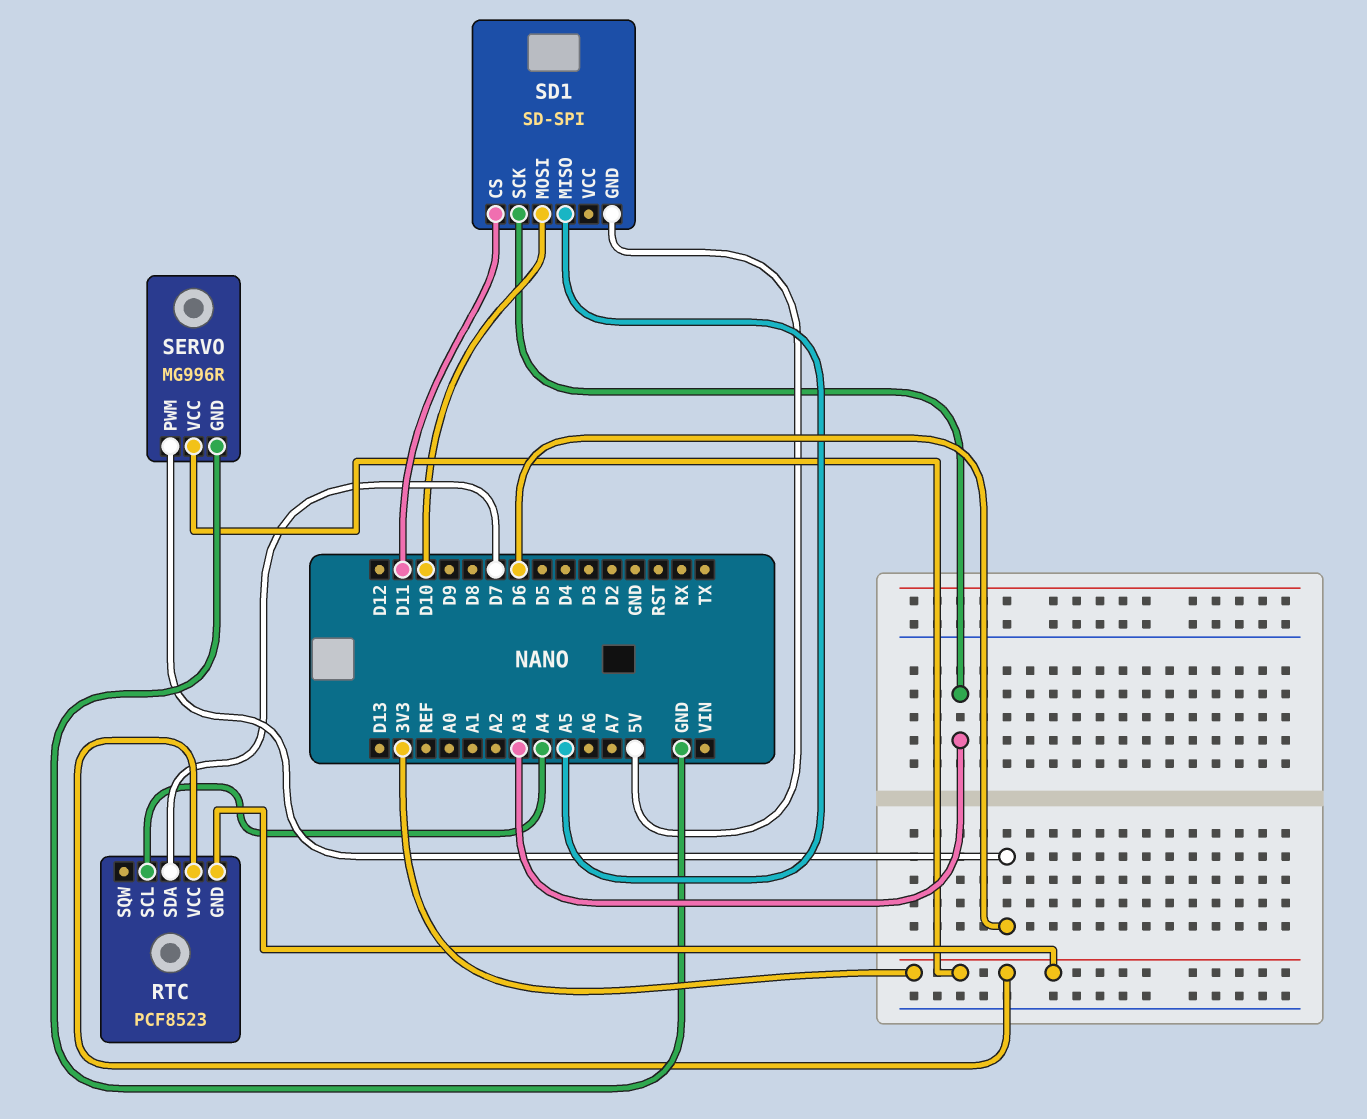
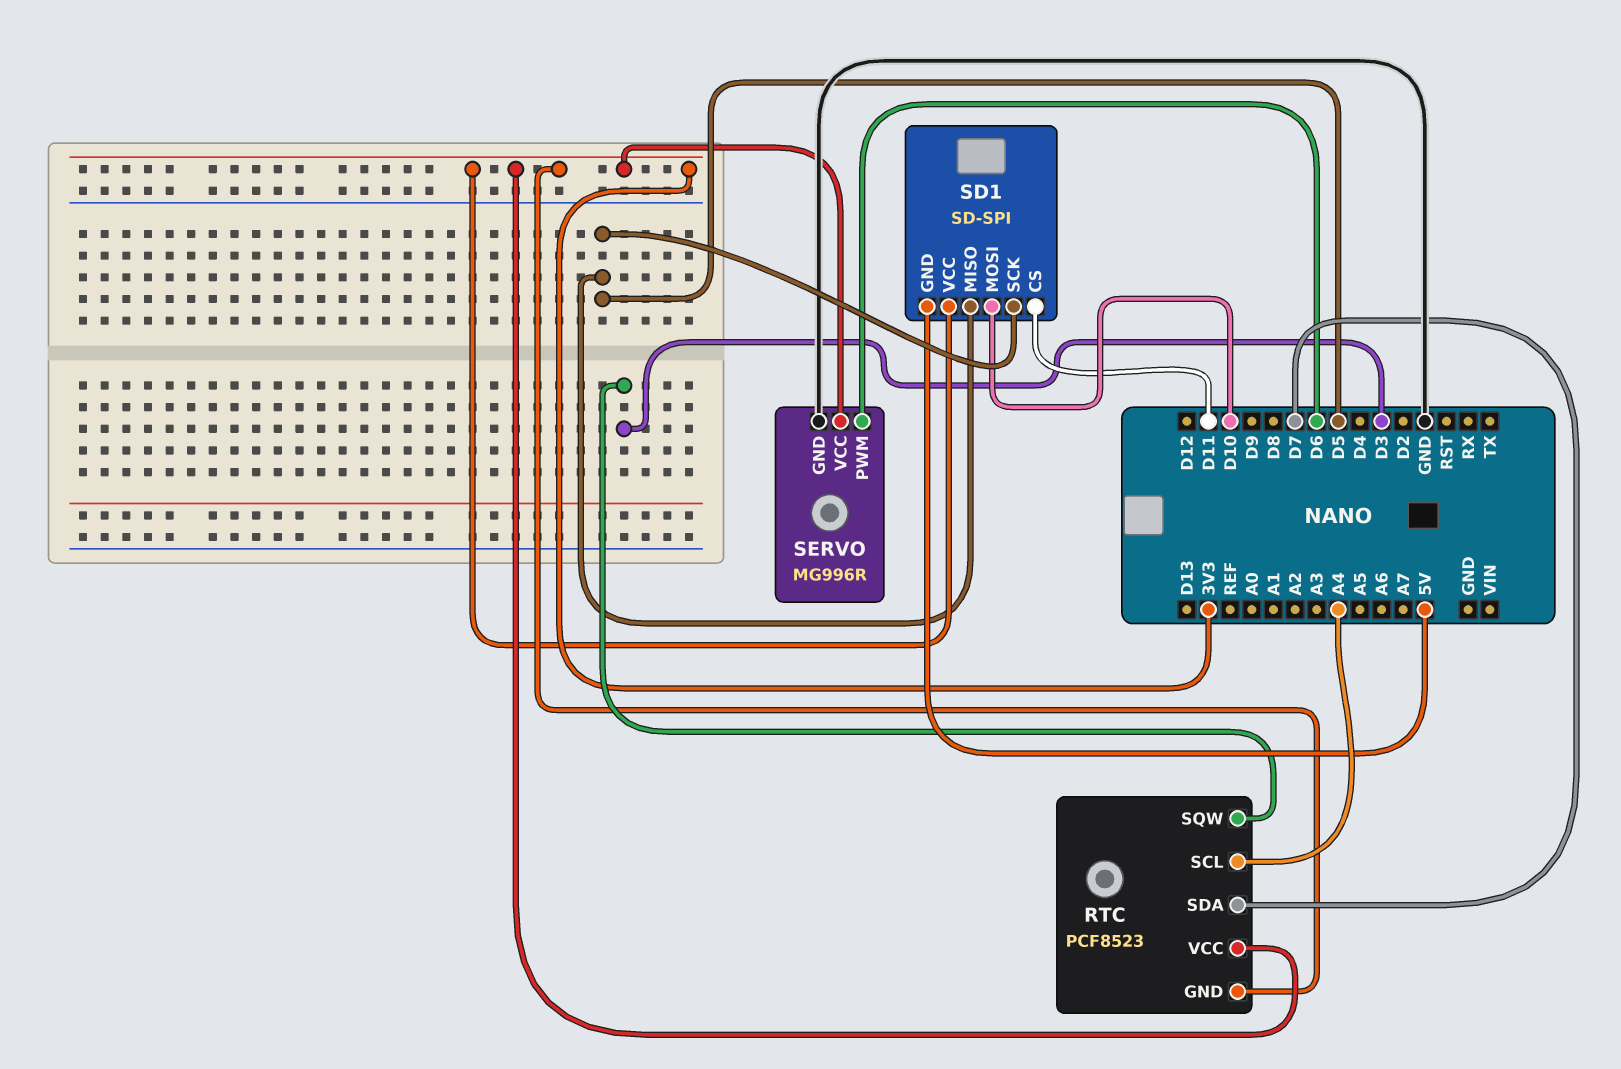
RTC pin SQW: none -> D3
SD1 pin MISO: A5 -> D5
SD1 pin SCK: A3 -> D5
SD1 pin VCC: none -> 3V3

